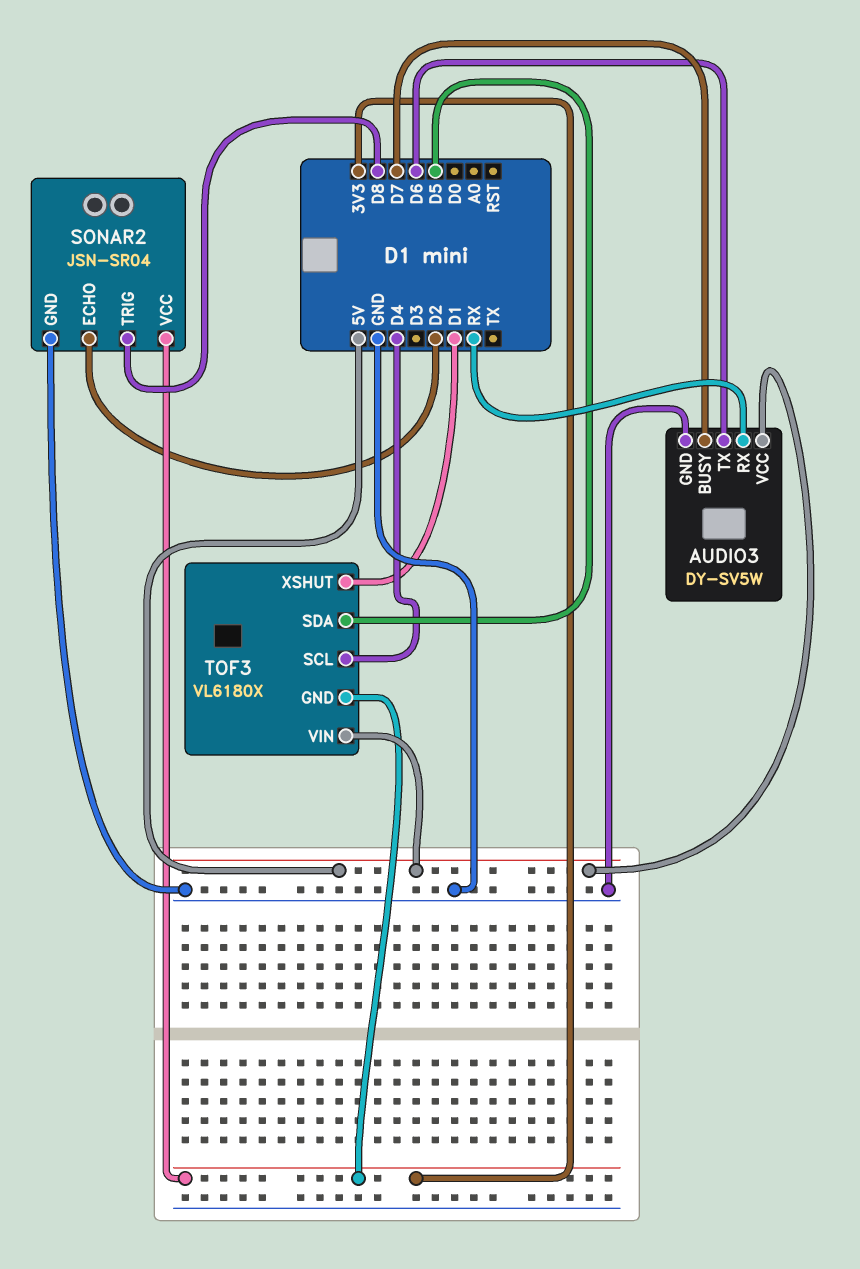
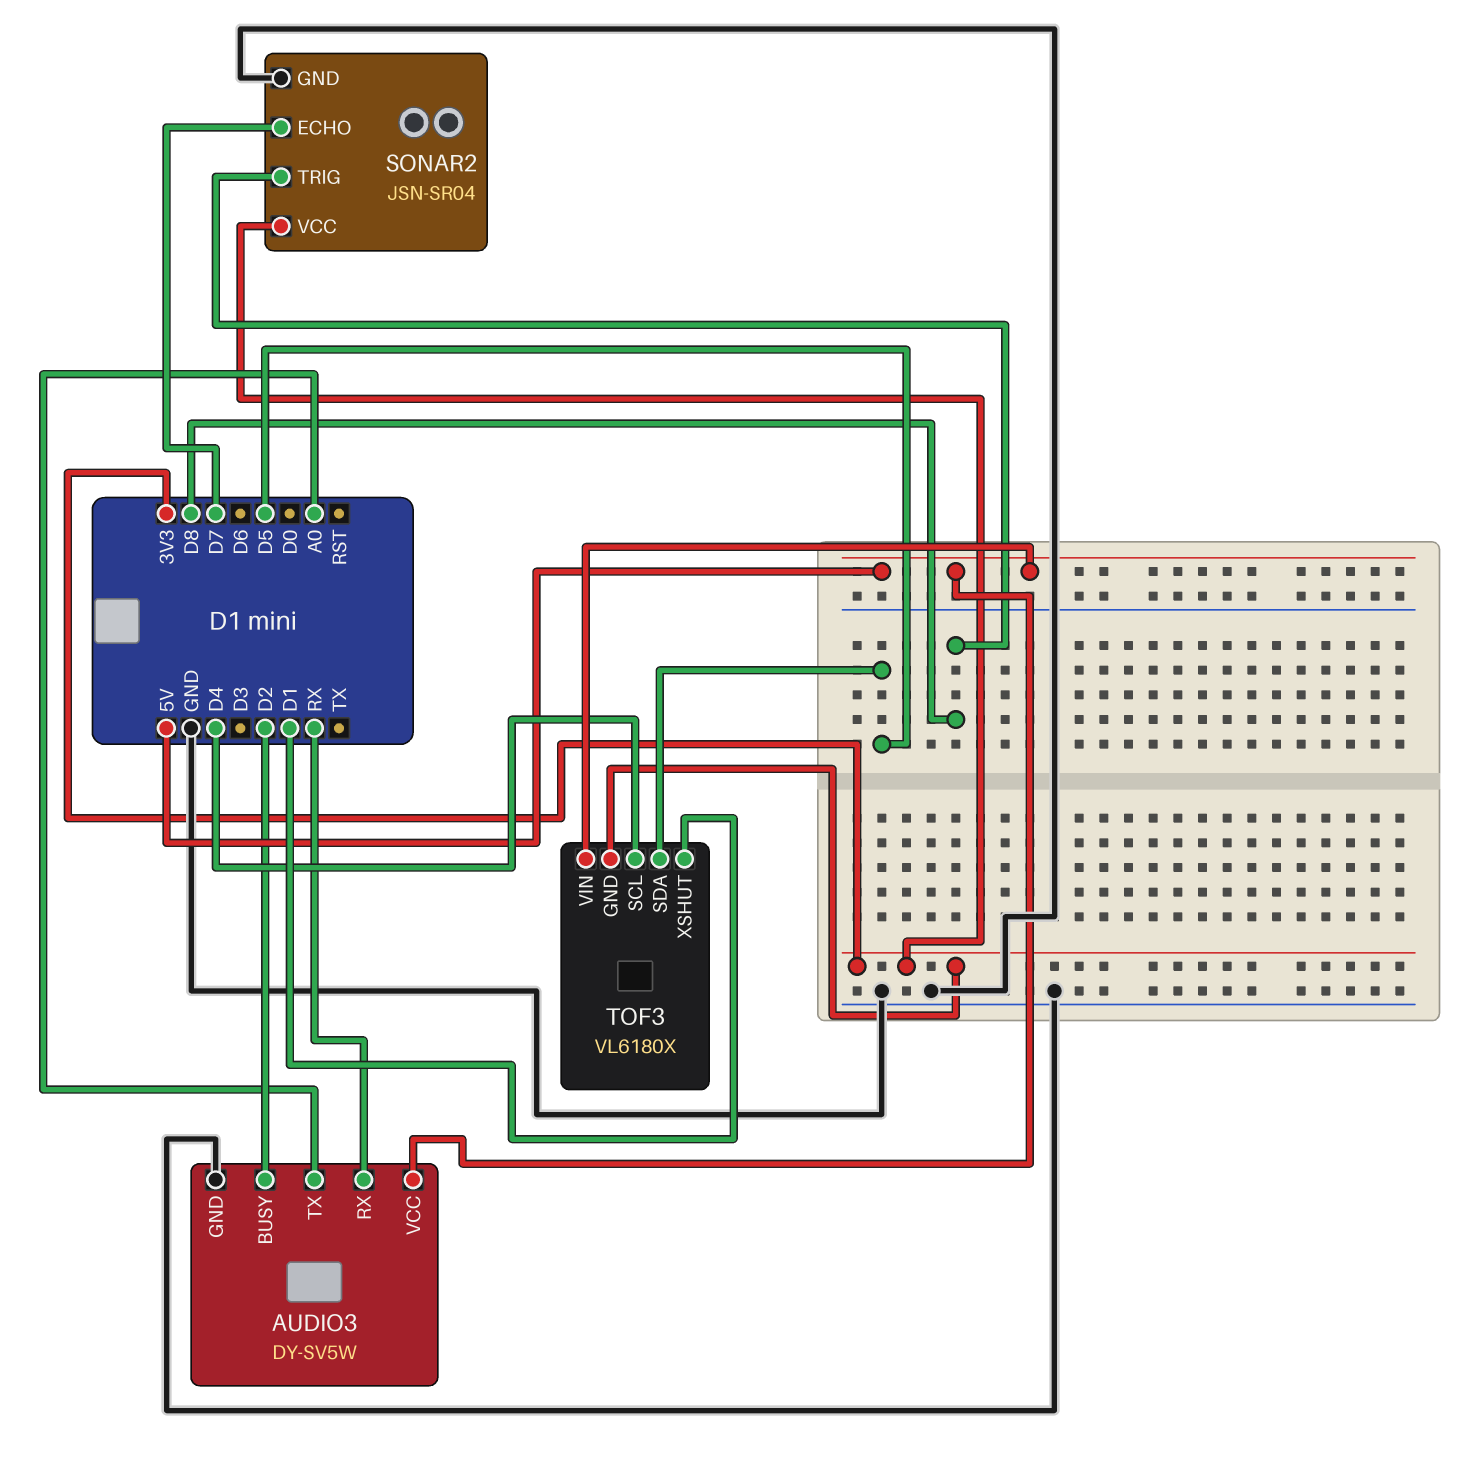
AUDIO3 pin BUSY: D7 -> D2
AUDIO3 pin TX: D6 -> A0
SONAR2 pin ECHO: D2 -> D7

